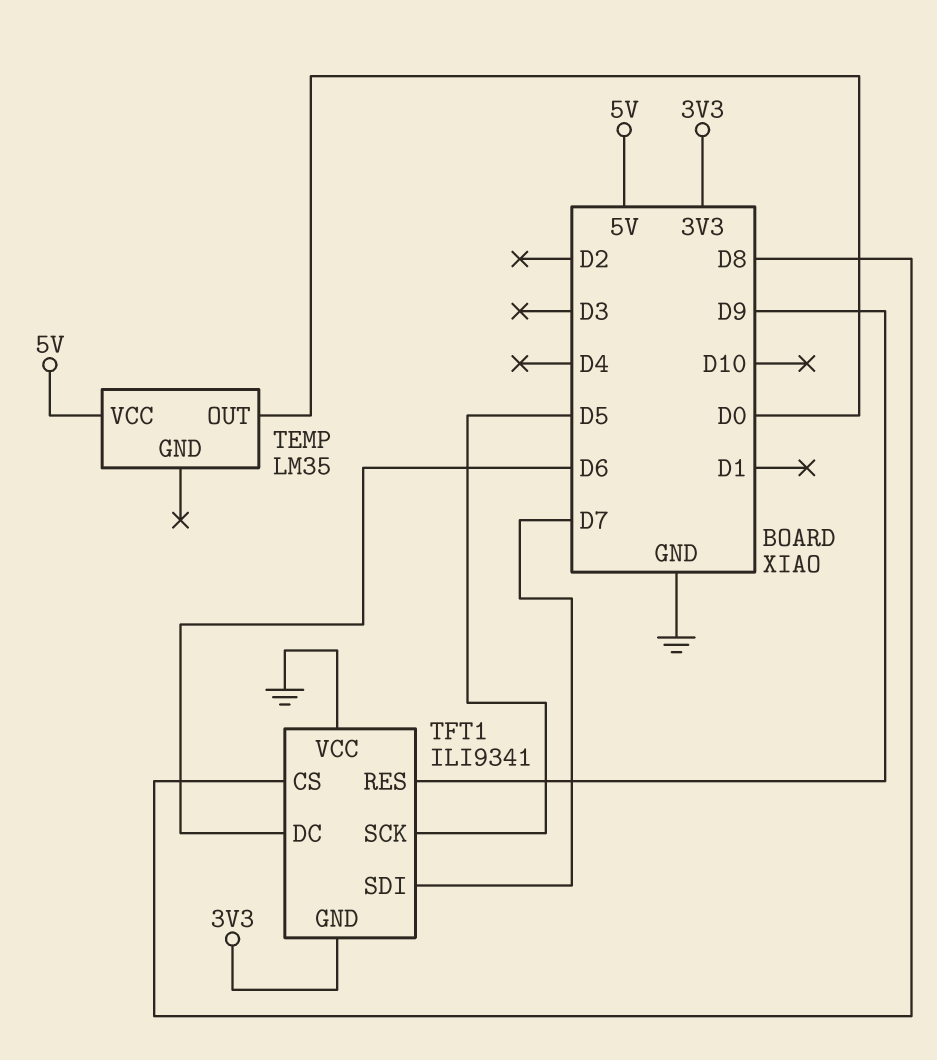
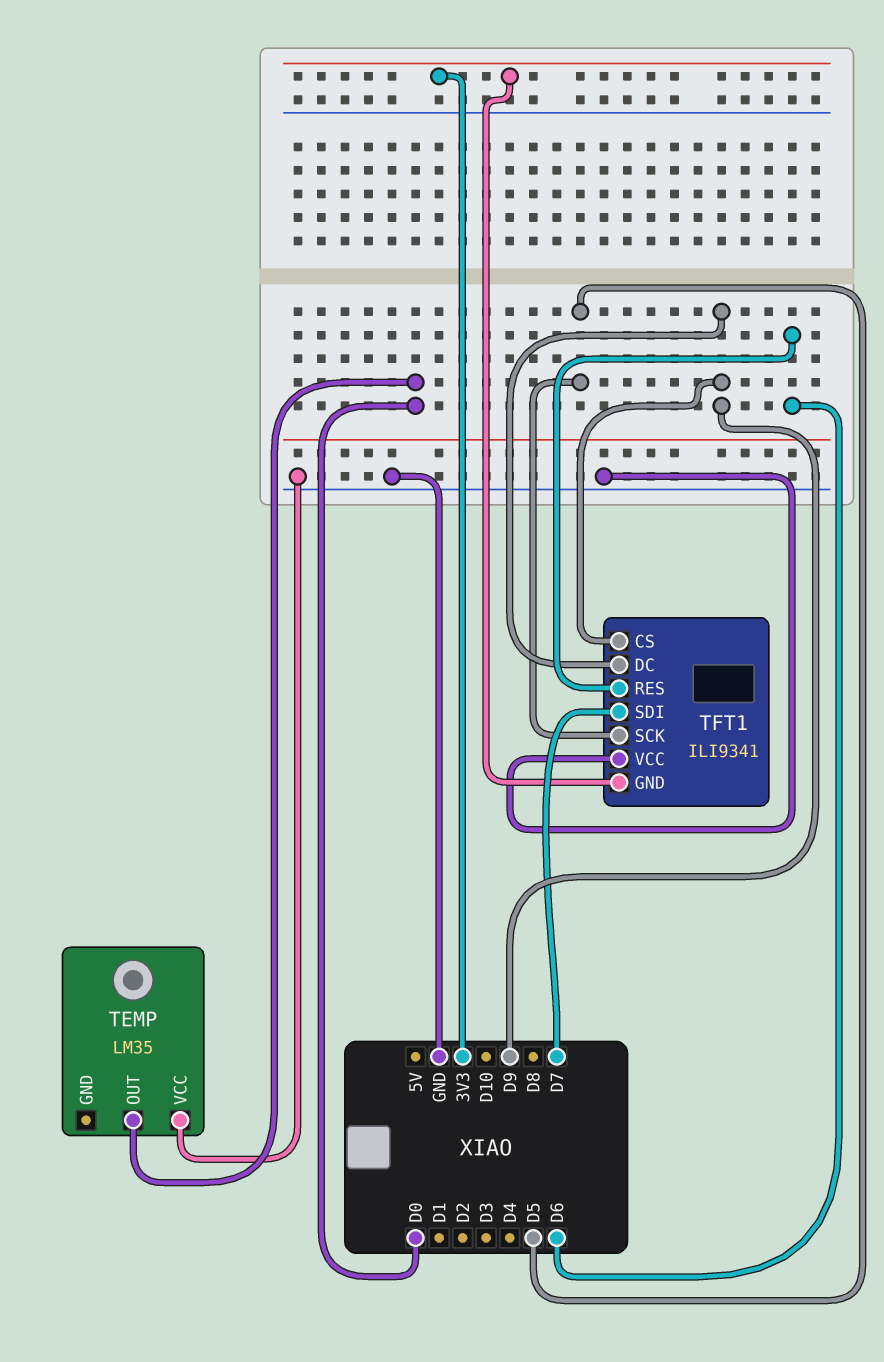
TEMP pin VCC: 5V -> GND
TFT1 pin CS: D8 -> D9
TFT1 pin DC: D6 -> D9
TFT1 pin RES: D9 -> D6

